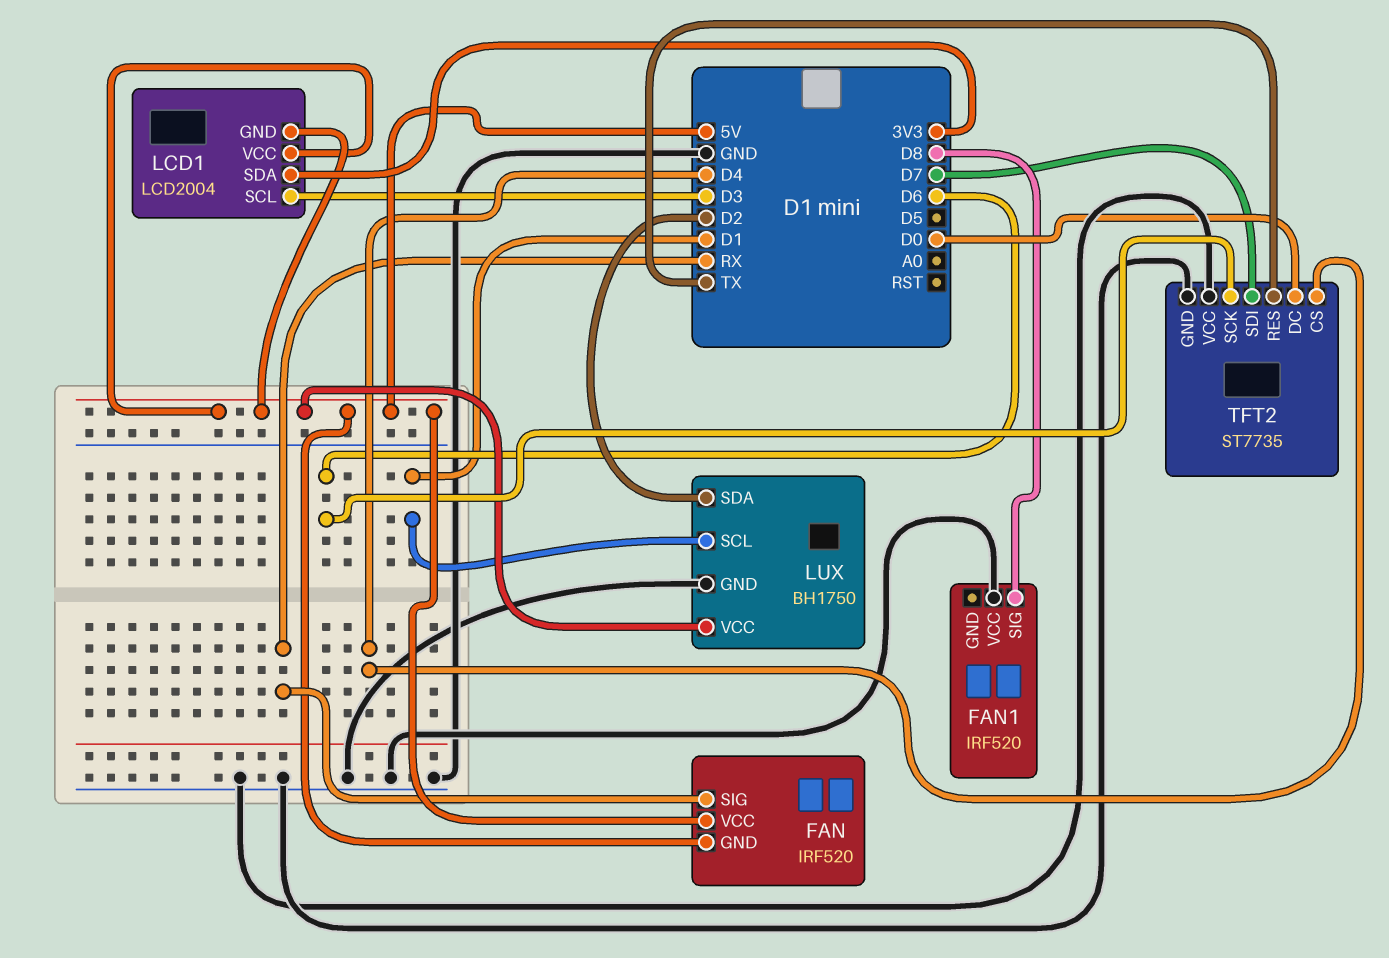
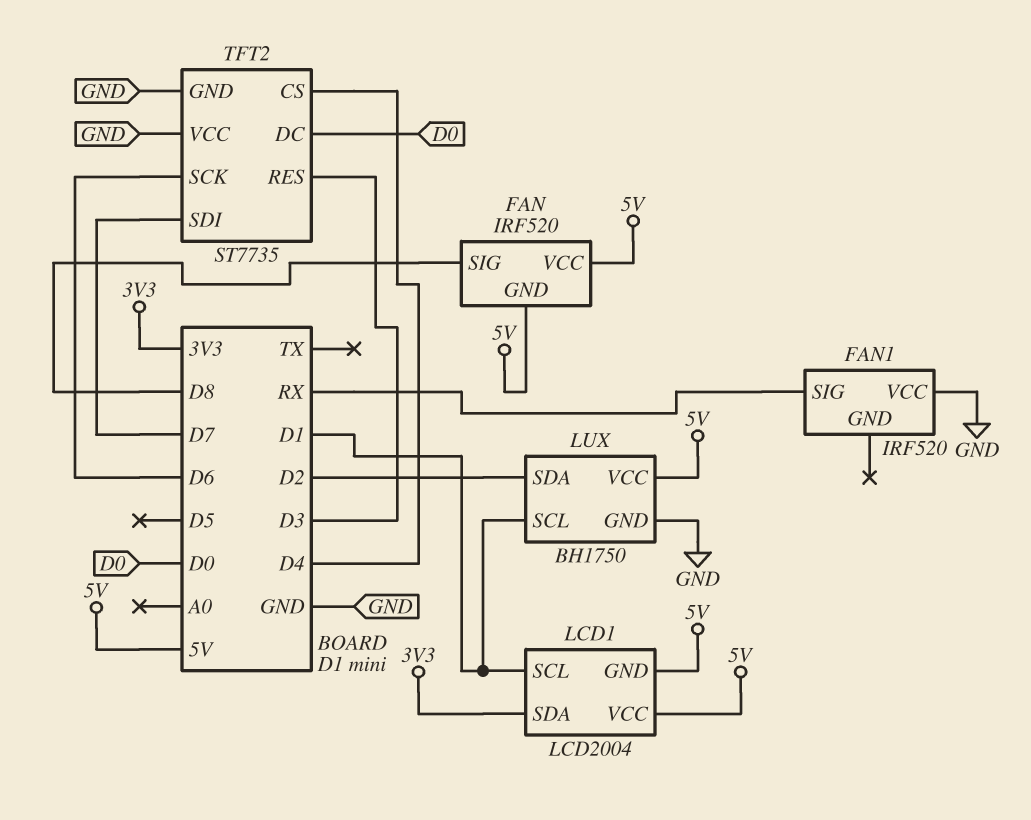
FAN pin SIG: RX -> D8
FAN1 pin SIG: D8 -> RX
LCD1 pin SCL: D3 -> D1
TFT2 pin RES: TX -> D3

